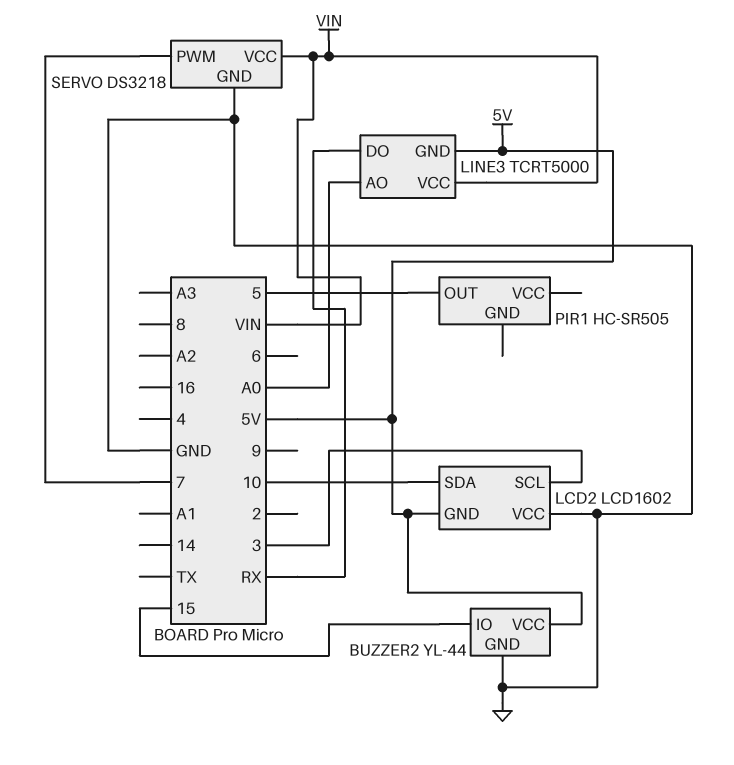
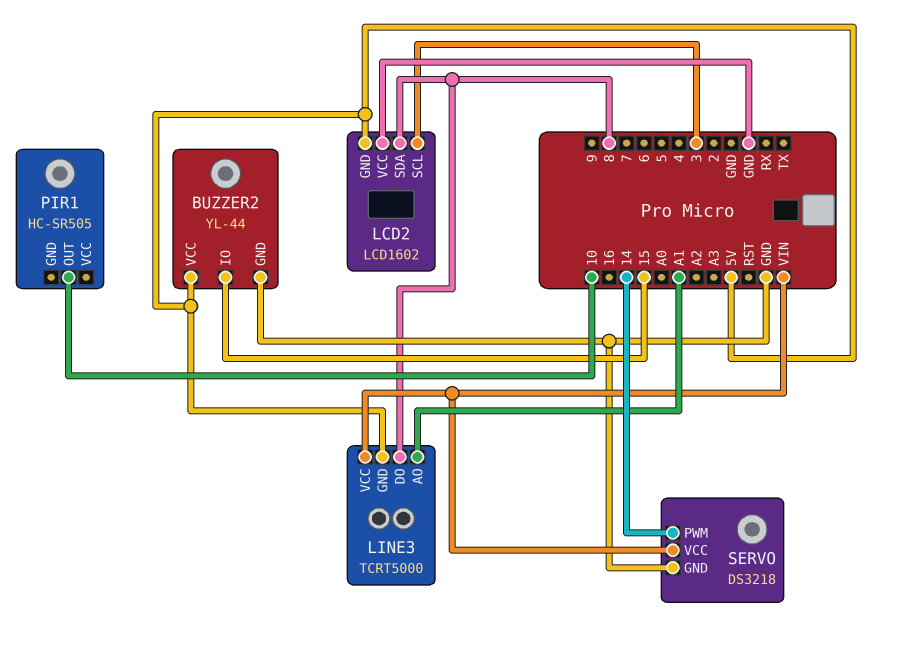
LCD2 pin SDA: 10 -> 8
LINE3 pin AO: A0 -> A1
LINE3 pin DO: RX -> 8
PIR1 pin OUT: 5 -> 10
SERVO pin PWM: 7 -> 14

